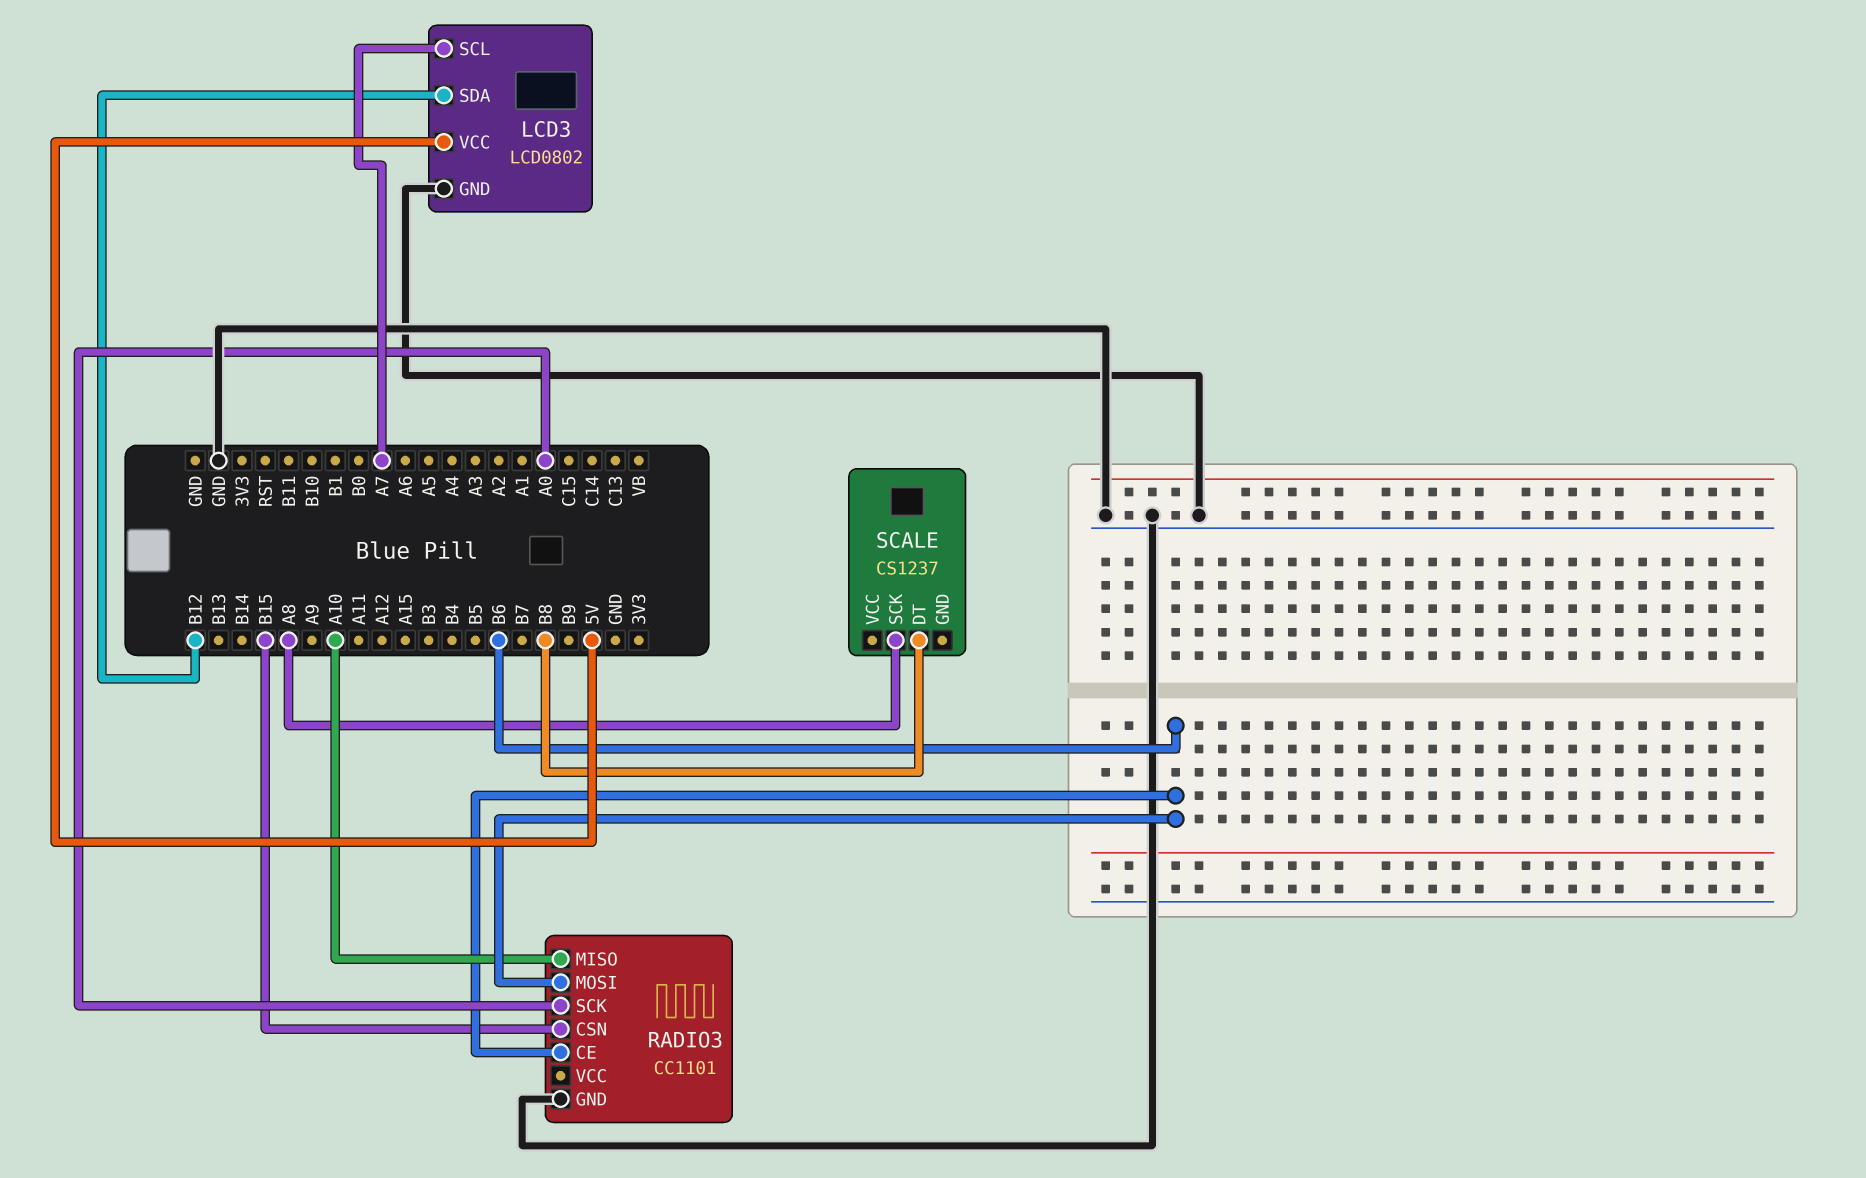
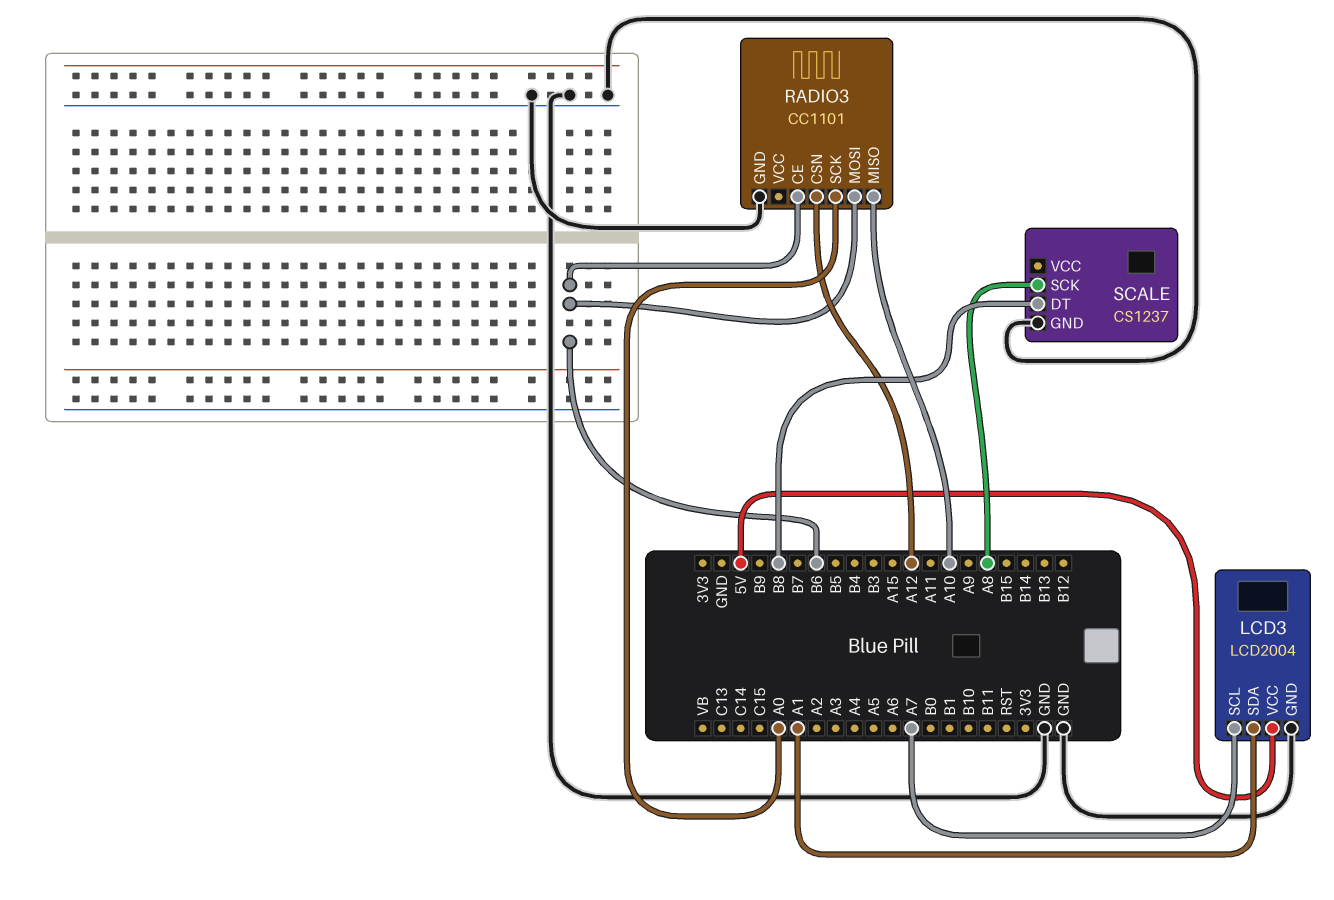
LCD3: LCD0802 -> LCD2004
LCD3 pin SDA: B12 -> A1
RADIO3 pin CSN: B15 -> A12
SCALE pin GND: none -> GND

